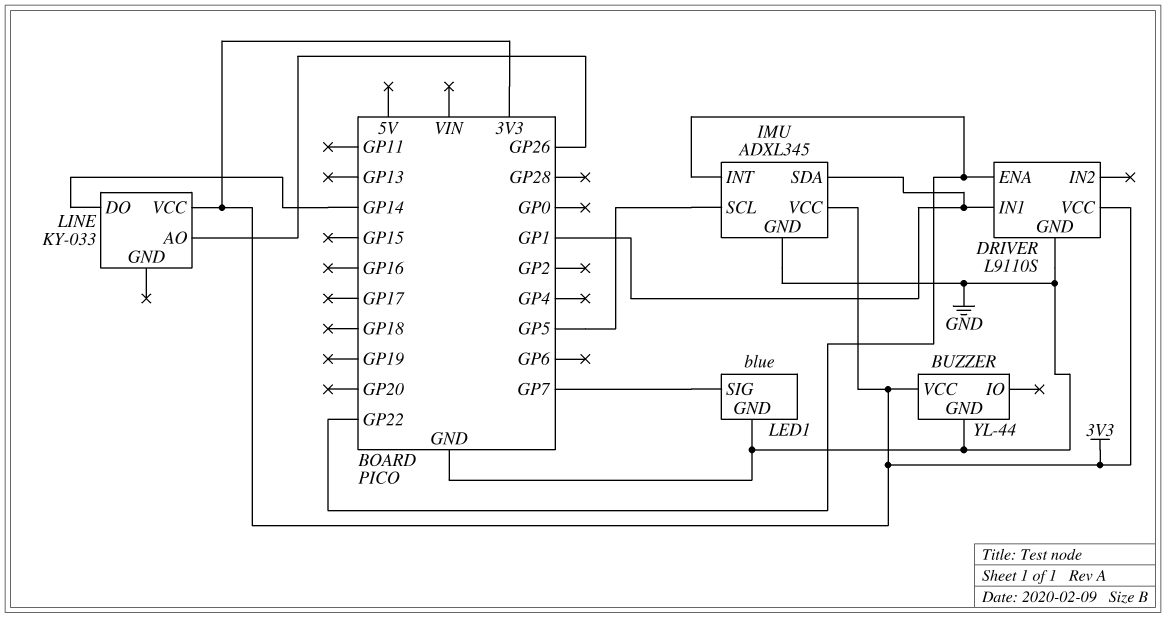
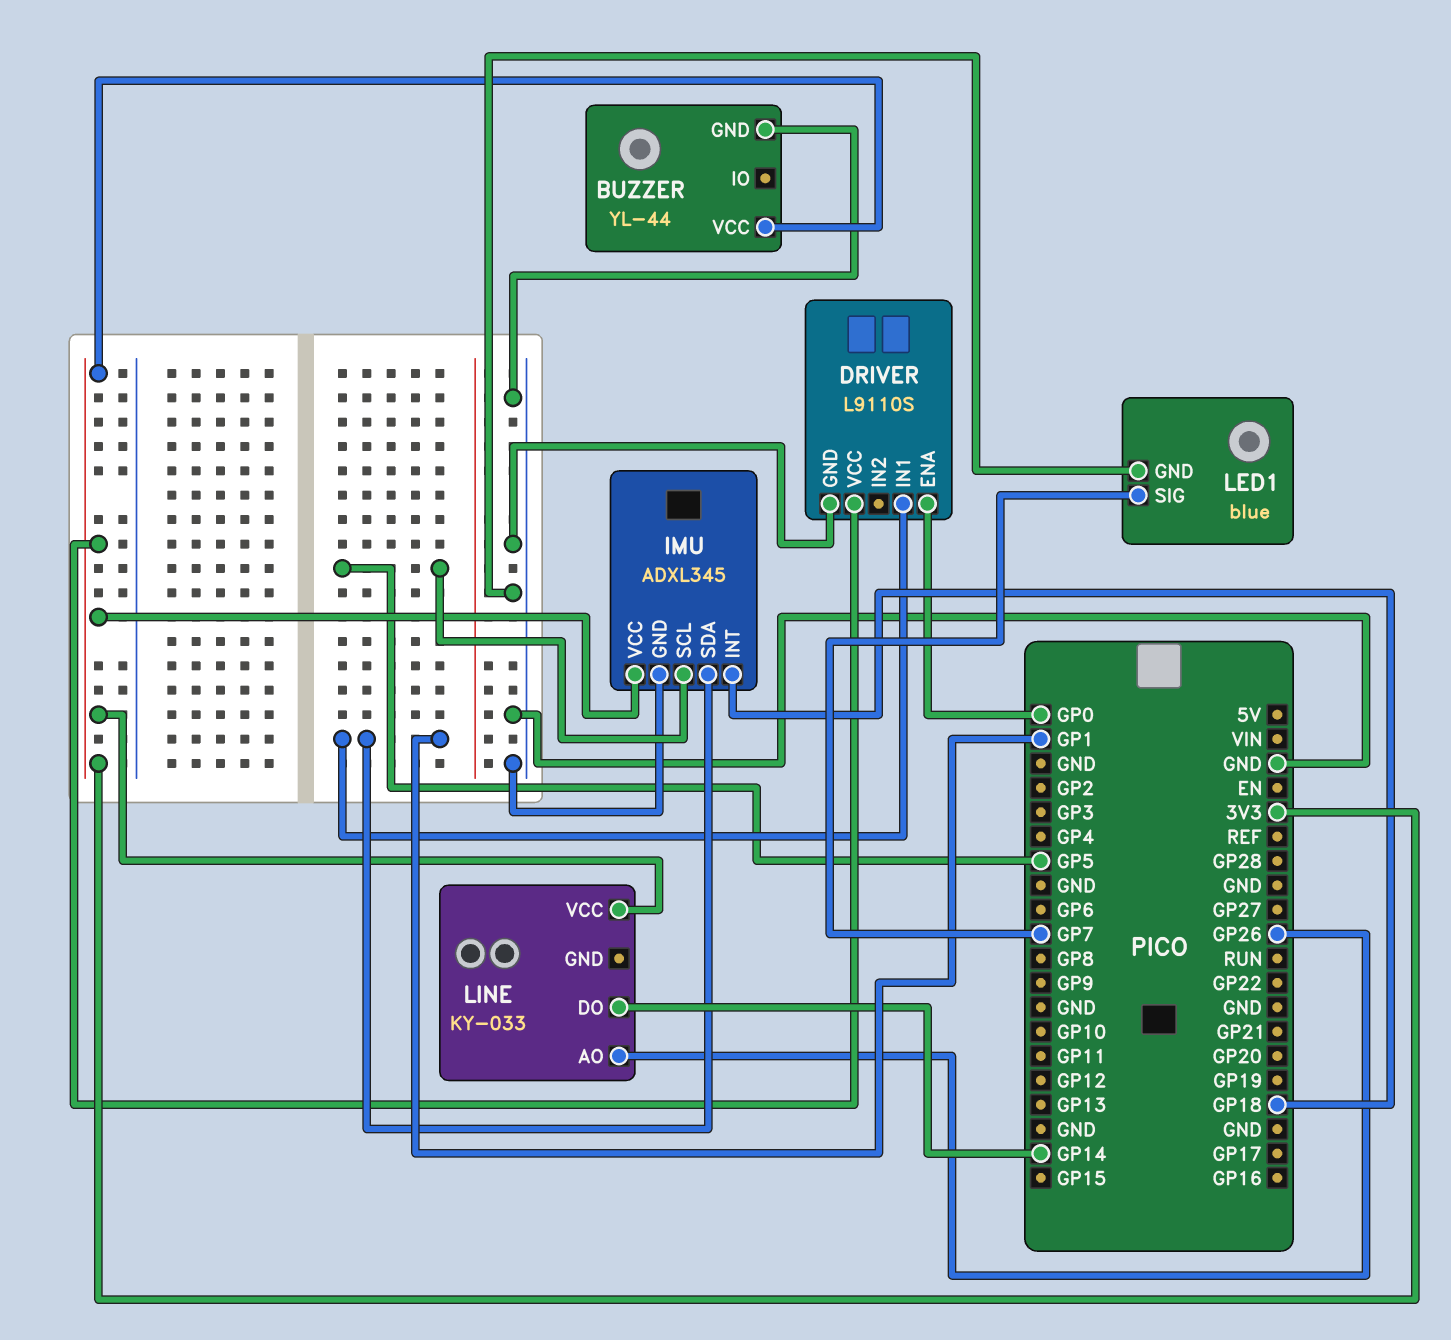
DRIVER pin ENA: GP22 -> GP0
IMU pin INT: GP22 -> GP18

